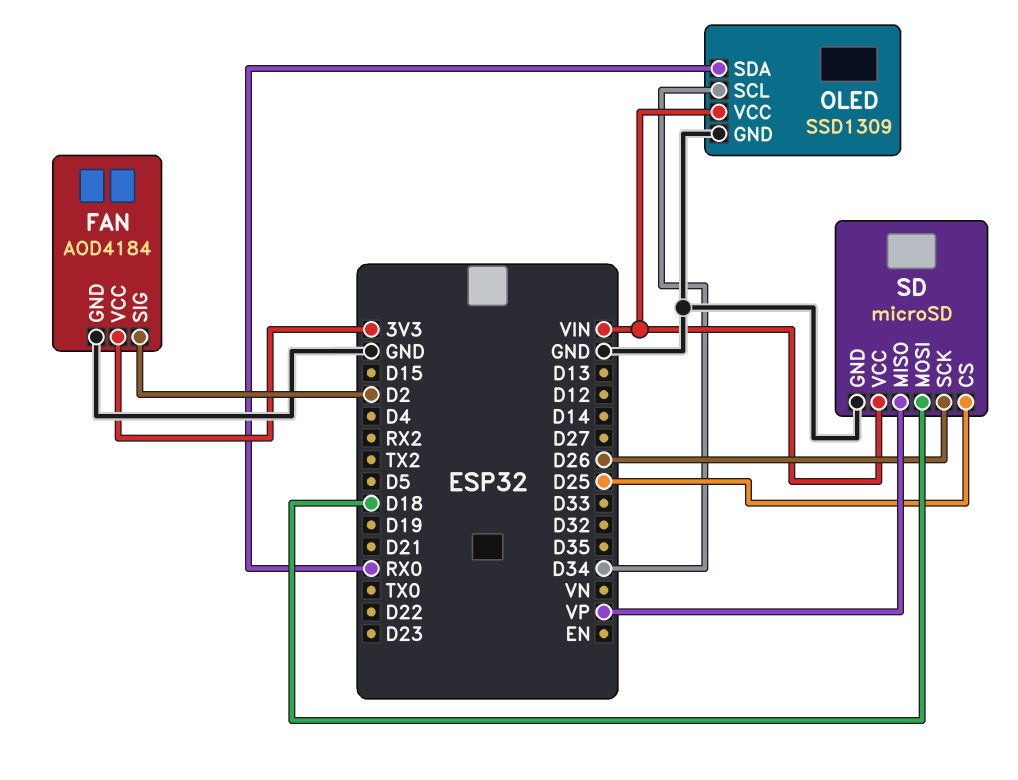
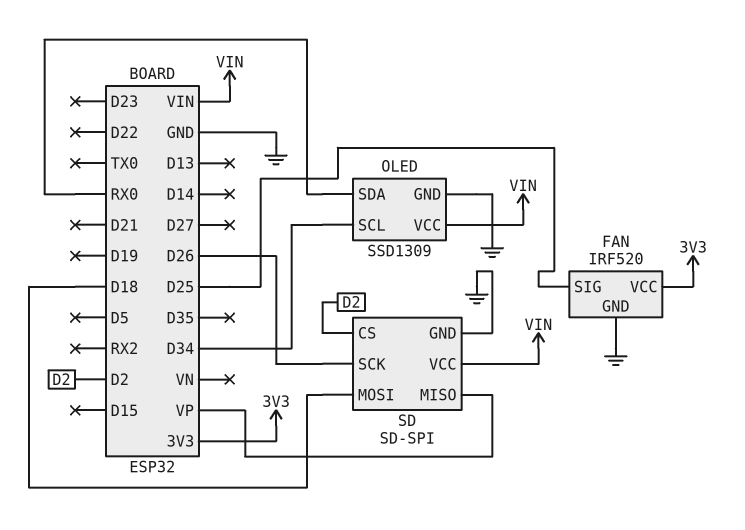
FAN: AOD4184 -> IRF520
FAN pin SIG: D2 -> D25
SD: microSD -> SD-SPI
SD pin CS: D25 -> D2

